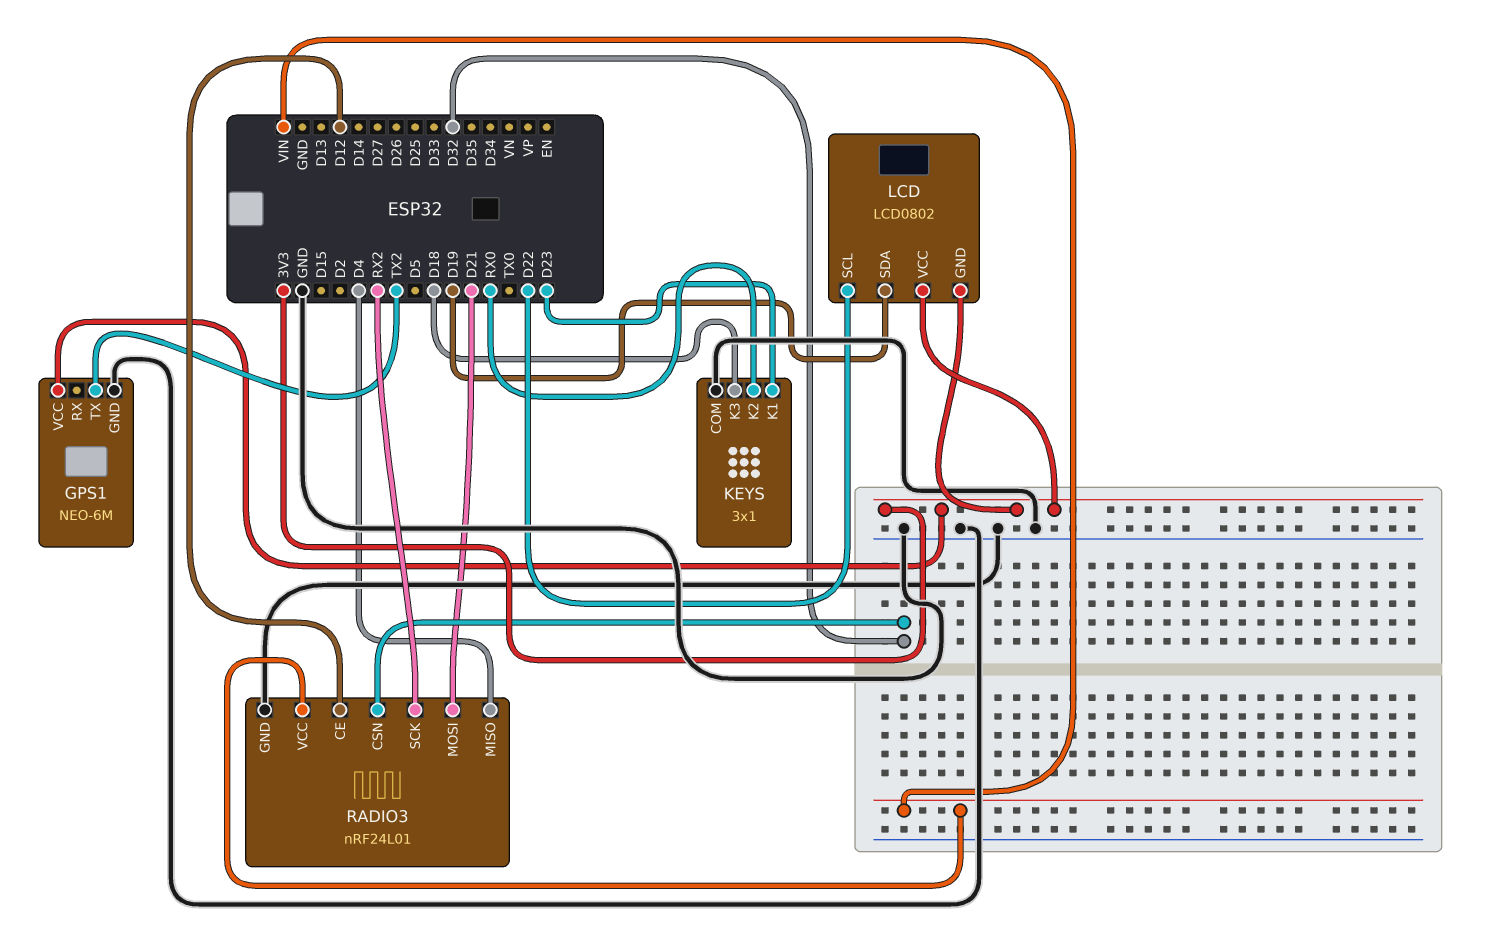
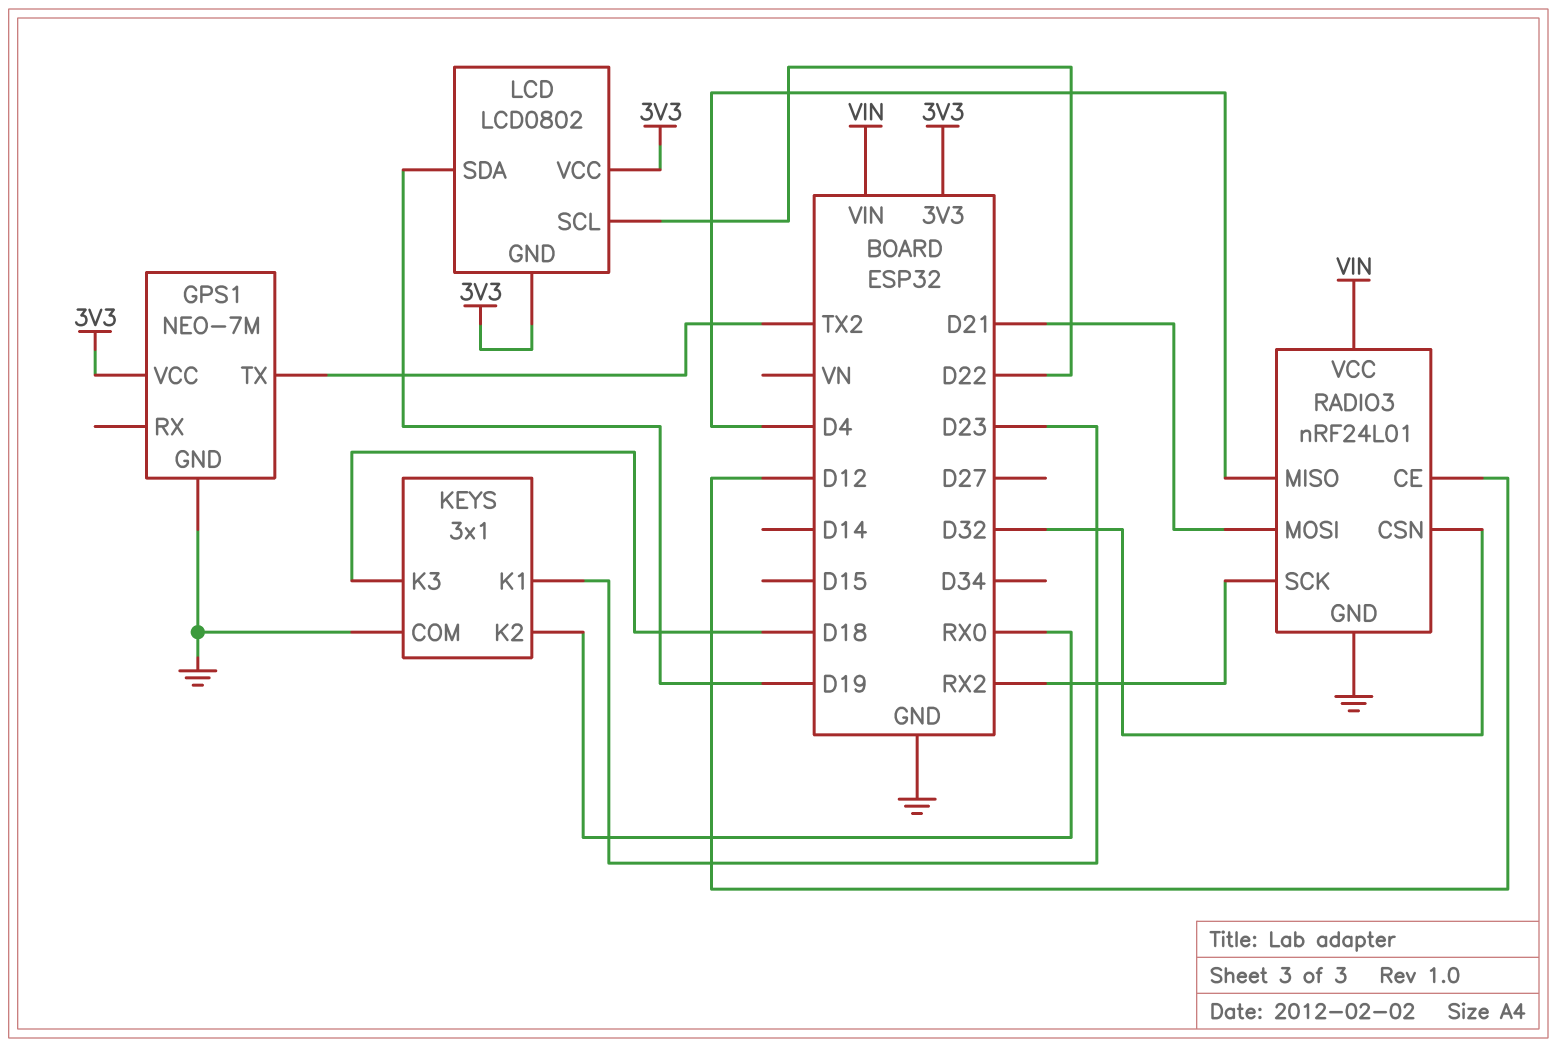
GPS1: NEO-6M -> NEO-7M

